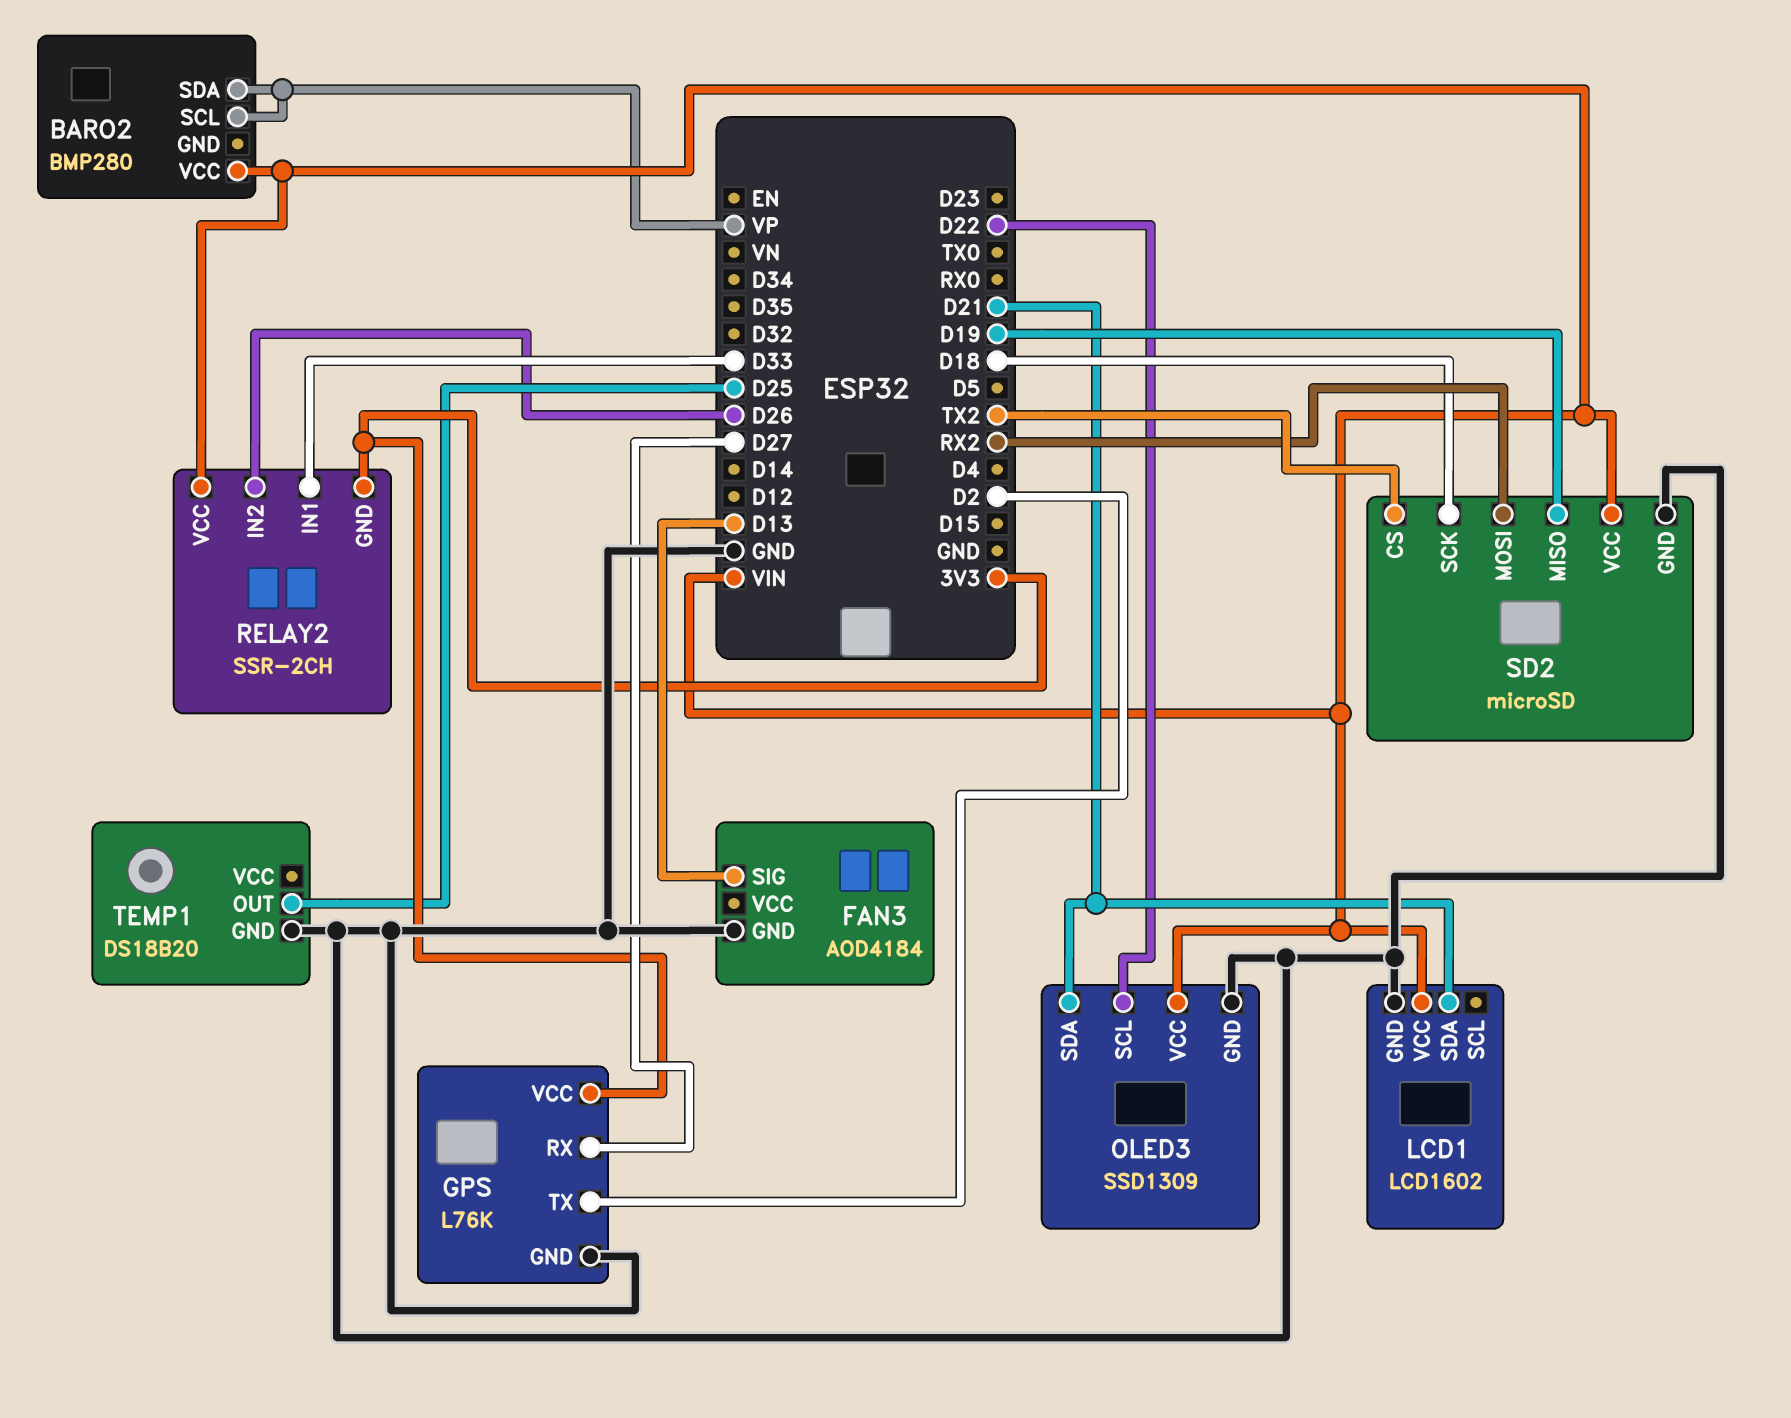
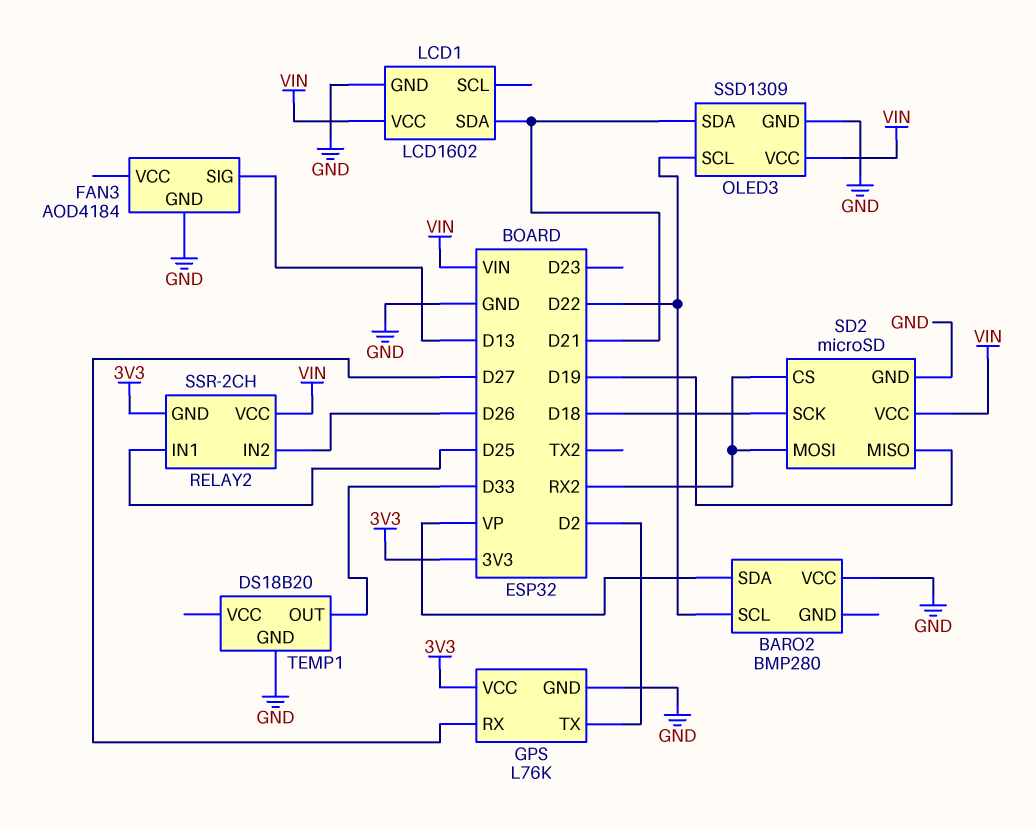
BARO2 pin SCL: VP -> D22
BARO2 pin VCC: VIN -> GND
RELAY2 pin IN1: D33 -> D25
SD2 pin CS: TX2 -> RX2
TEMP1 pin OUT: D25 -> D33

